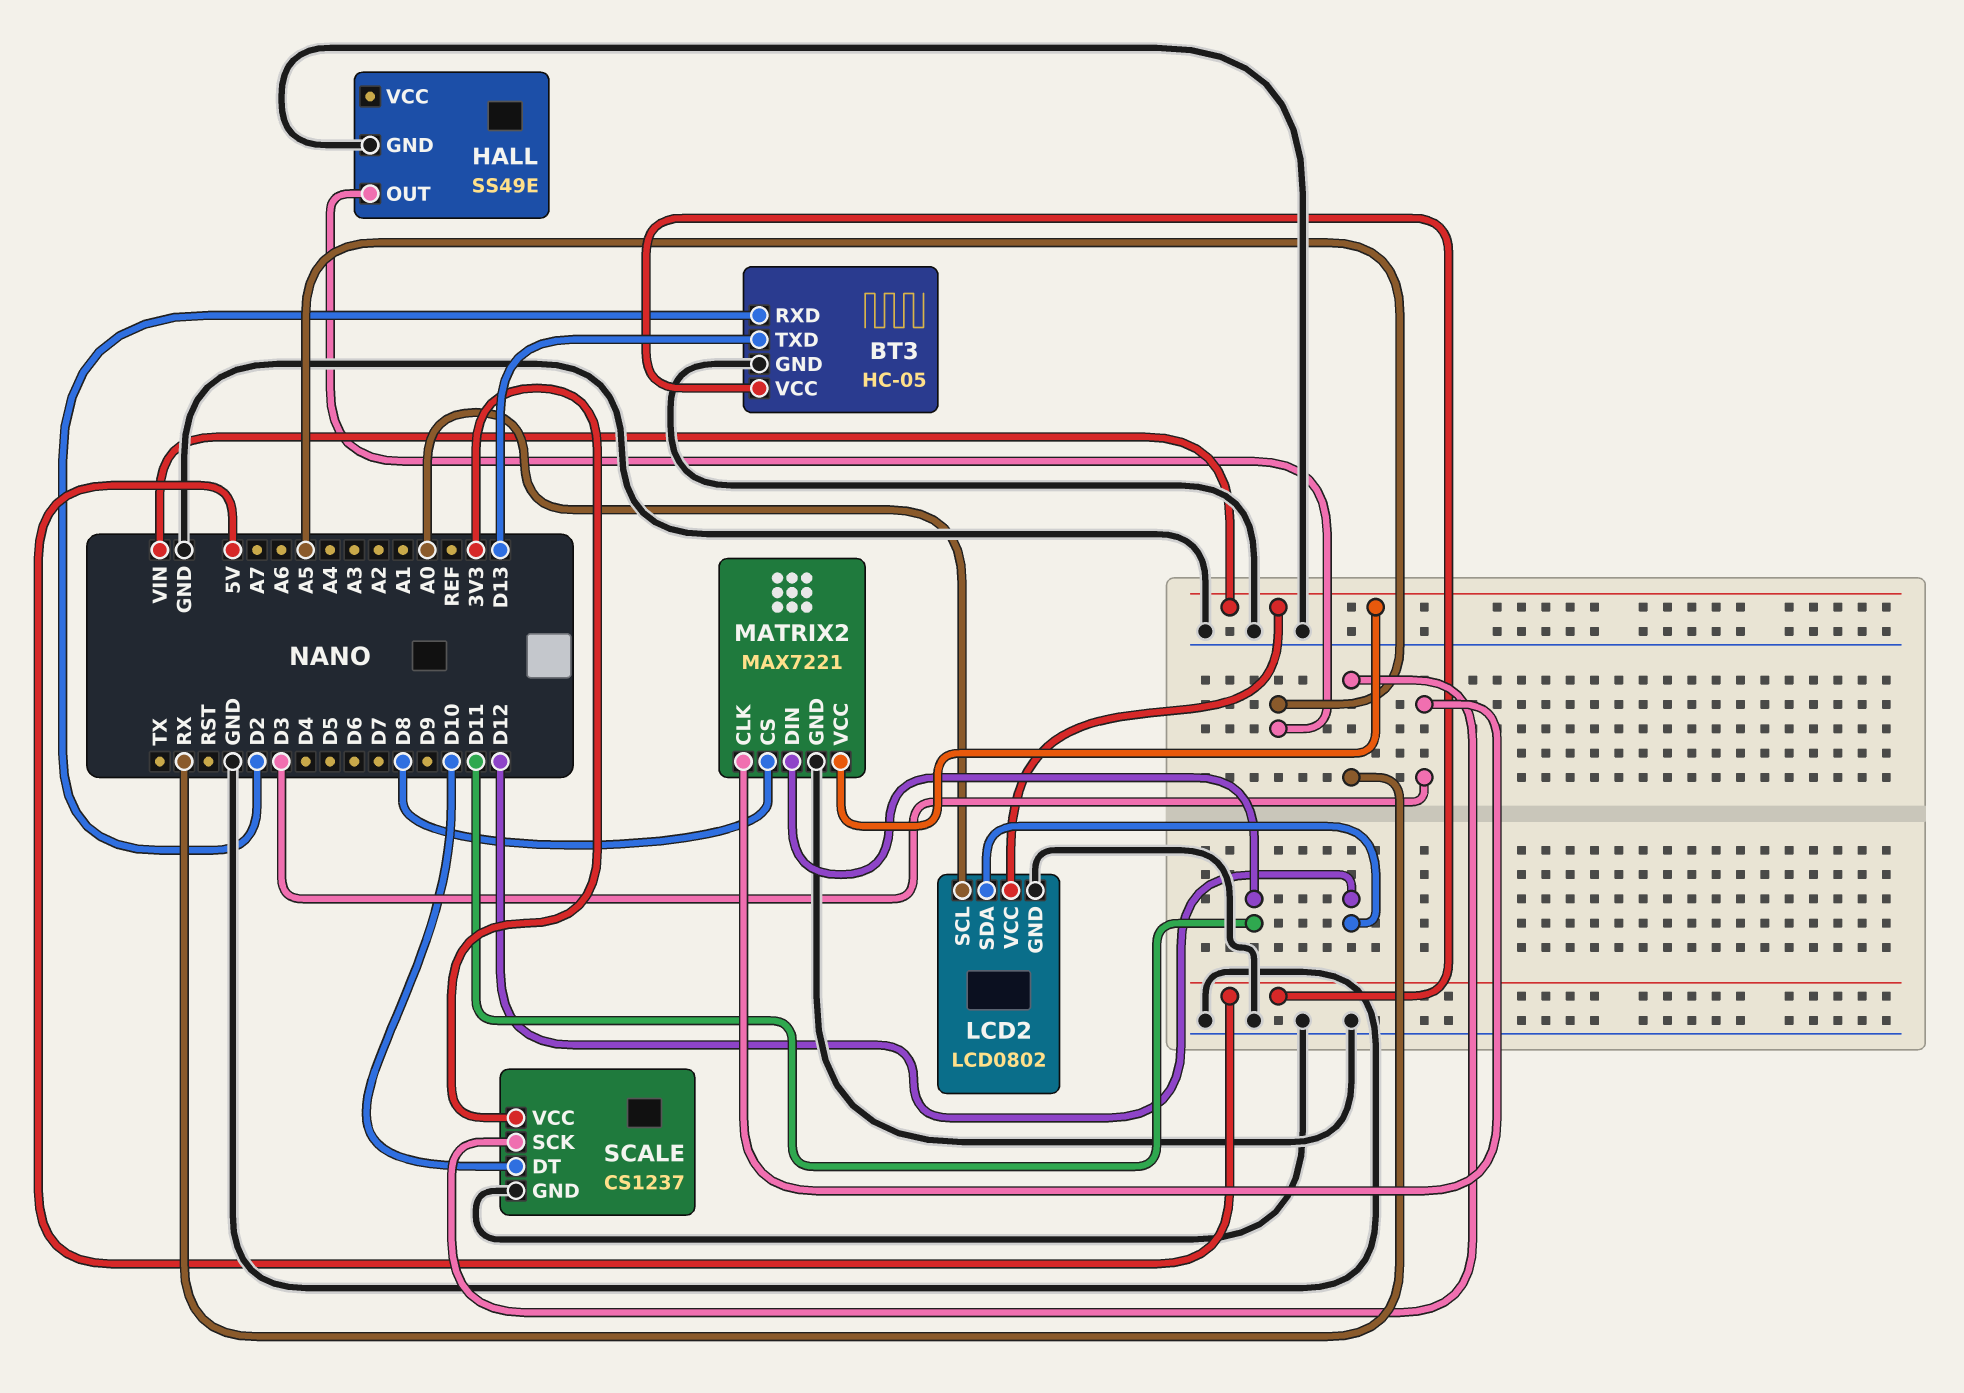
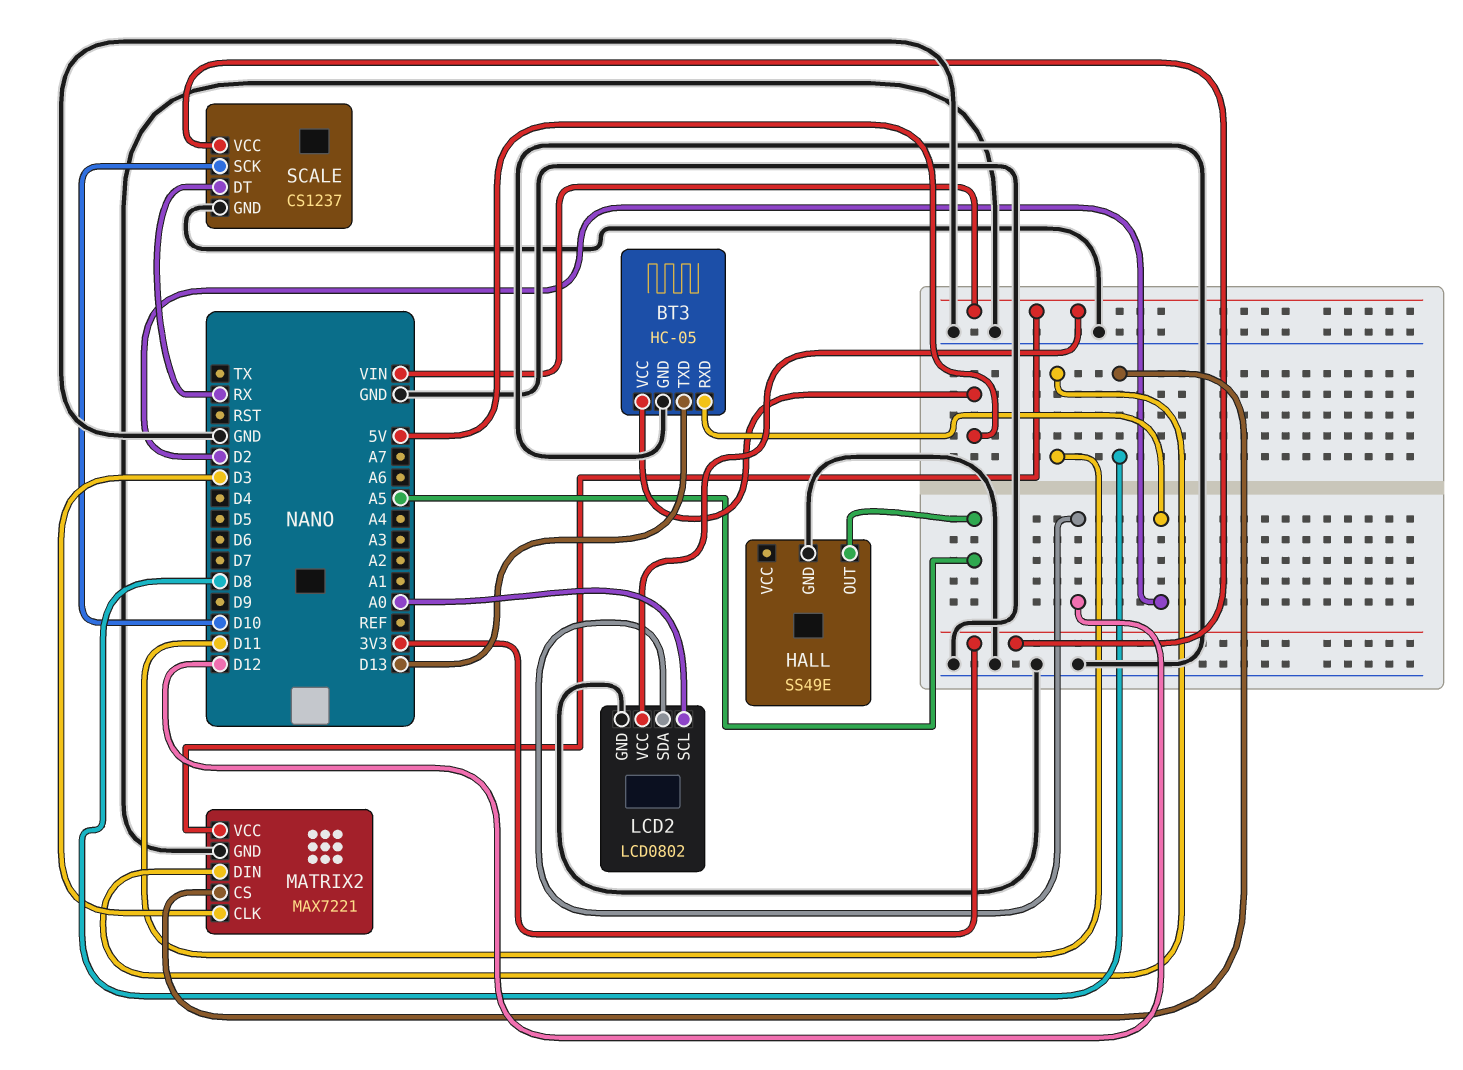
SCALE pin DT: D10 -> RX
SCALE pin SCK: RX -> D10

